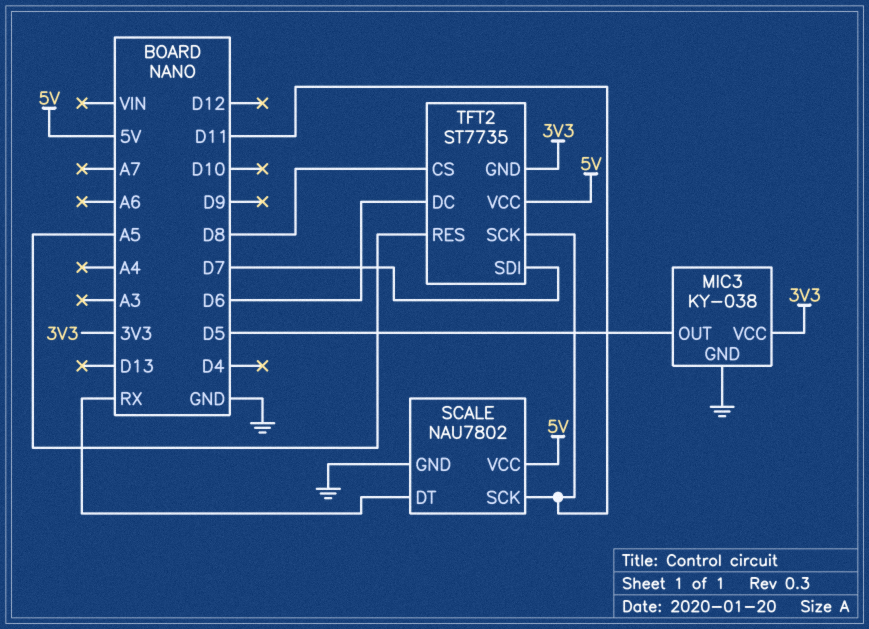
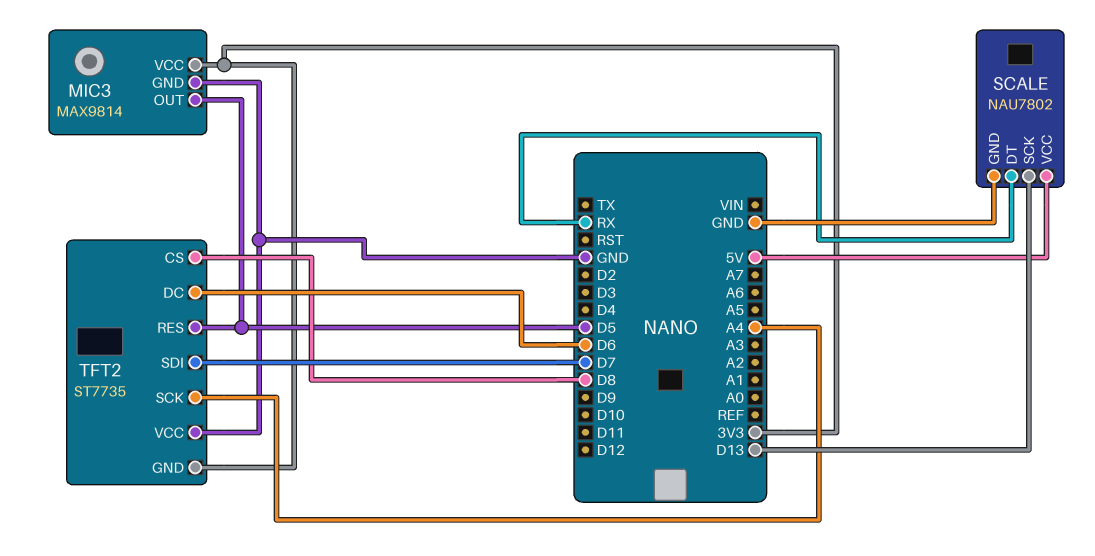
MIC3: KY-038 -> MAX9814
SCALE pin SCK: D11 -> D13
TFT2 pin RES: A5 -> D5
TFT2 pin SCK: D11 -> A4
TFT2 pin VCC: 5V -> GND

